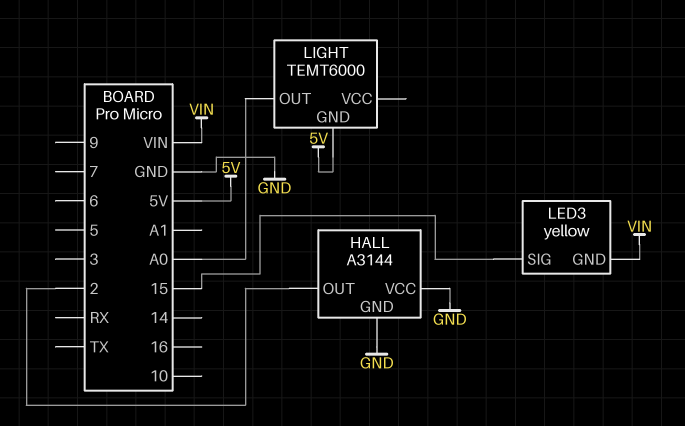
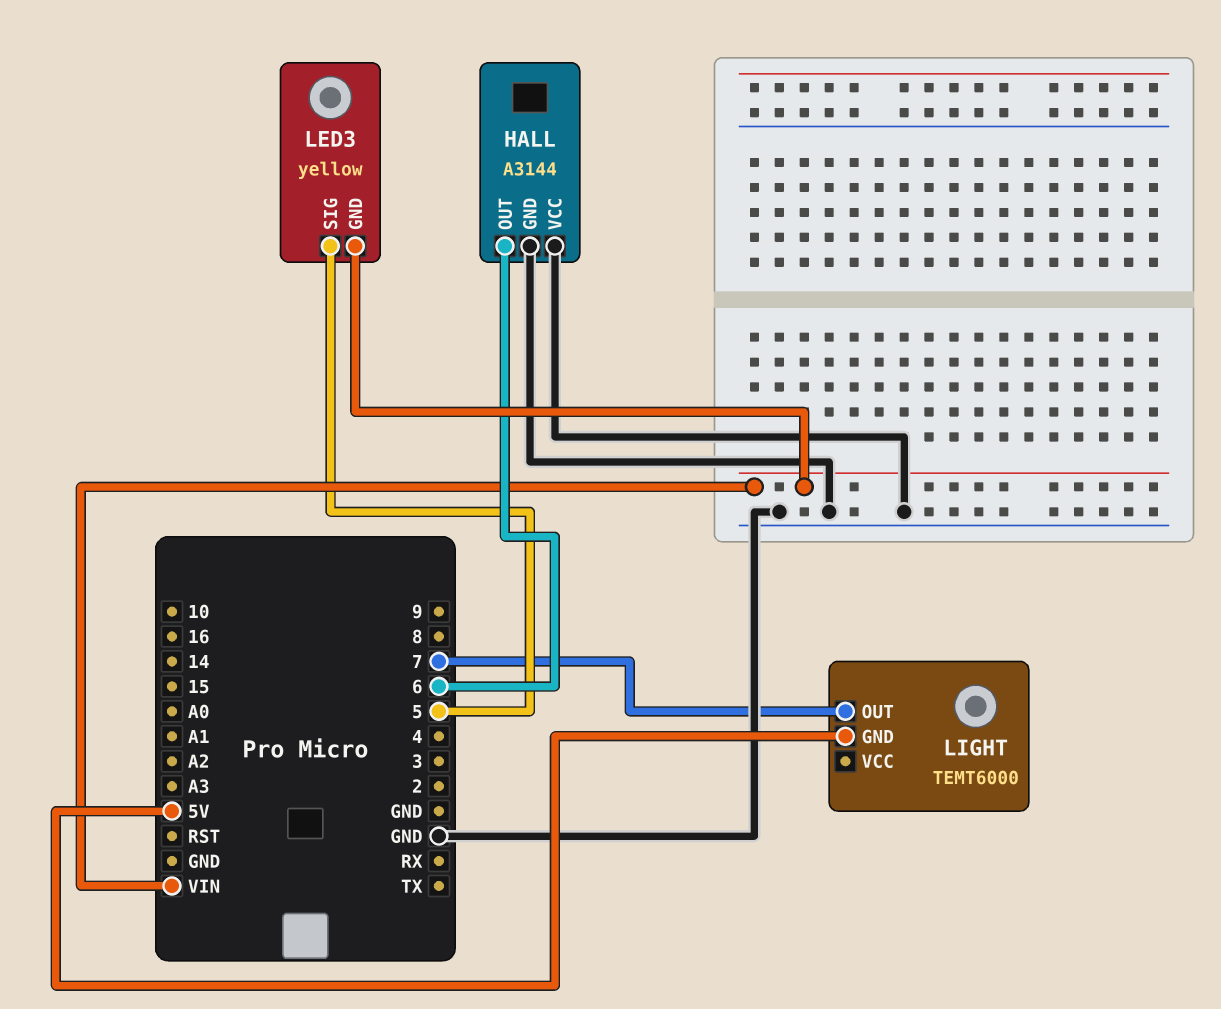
HALL pin OUT: 2 -> 6
LED3 pin SIG: 15 -> 5
LIGHT pin OUT: A0 -> 7

